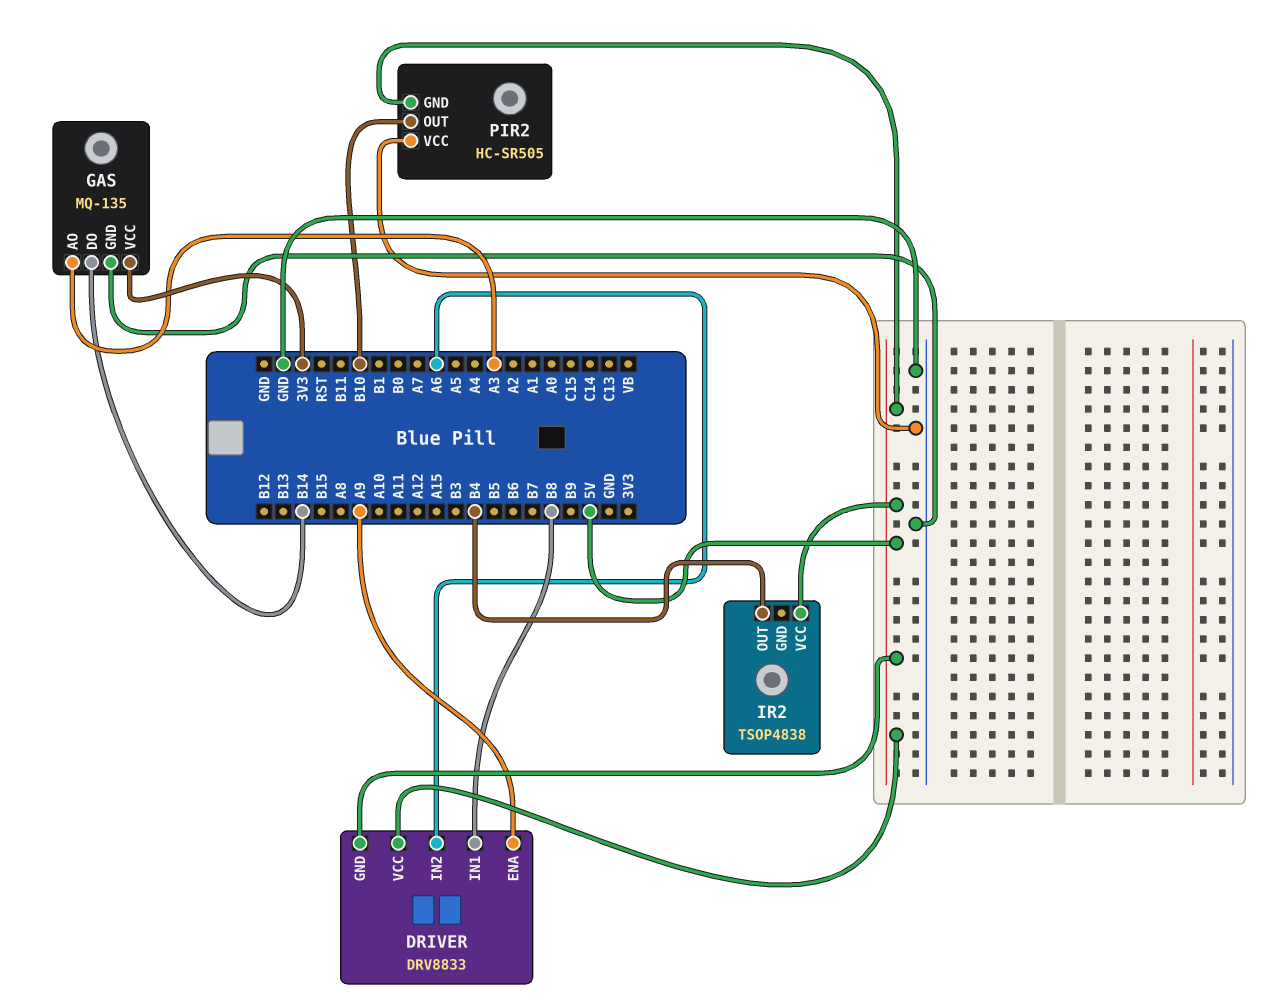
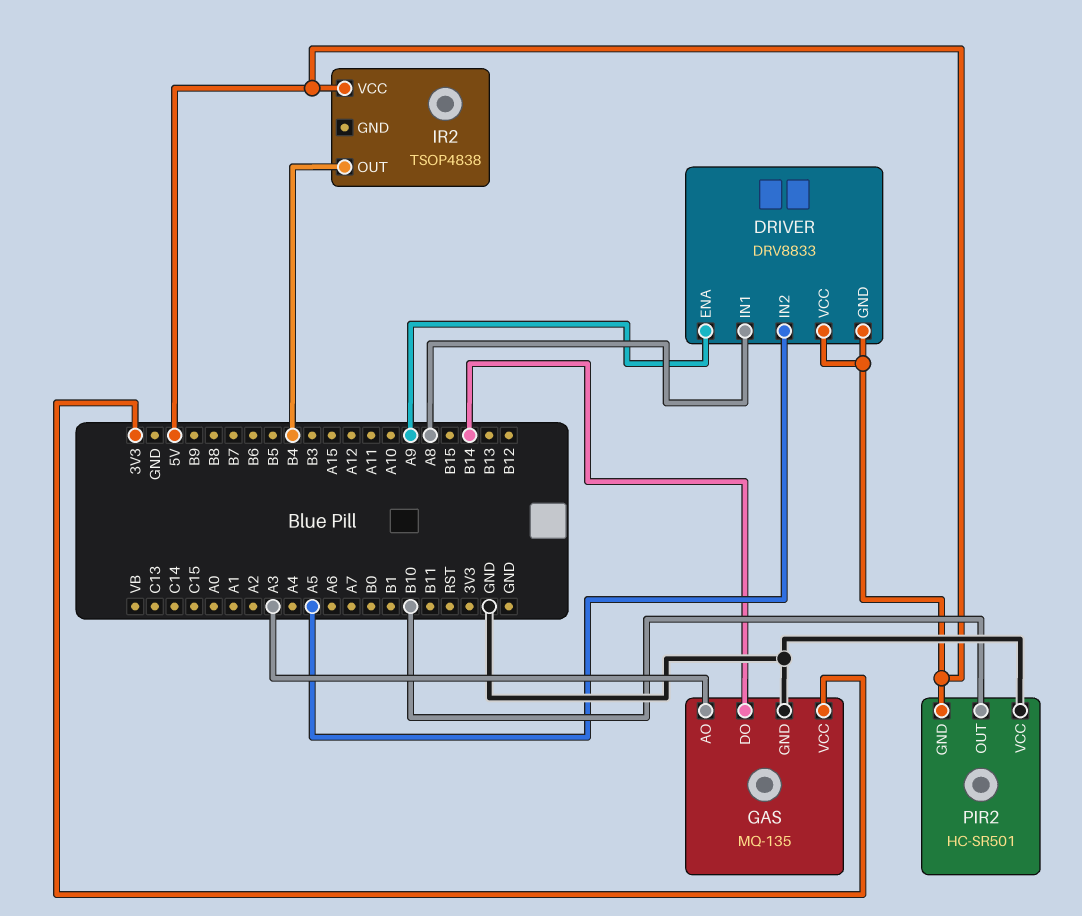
DRIVER pin IN1: B8 -> A8
DRIVER pin IN2: A6 -> A5
PIR2: HC-SR505 -> HC-SR501

